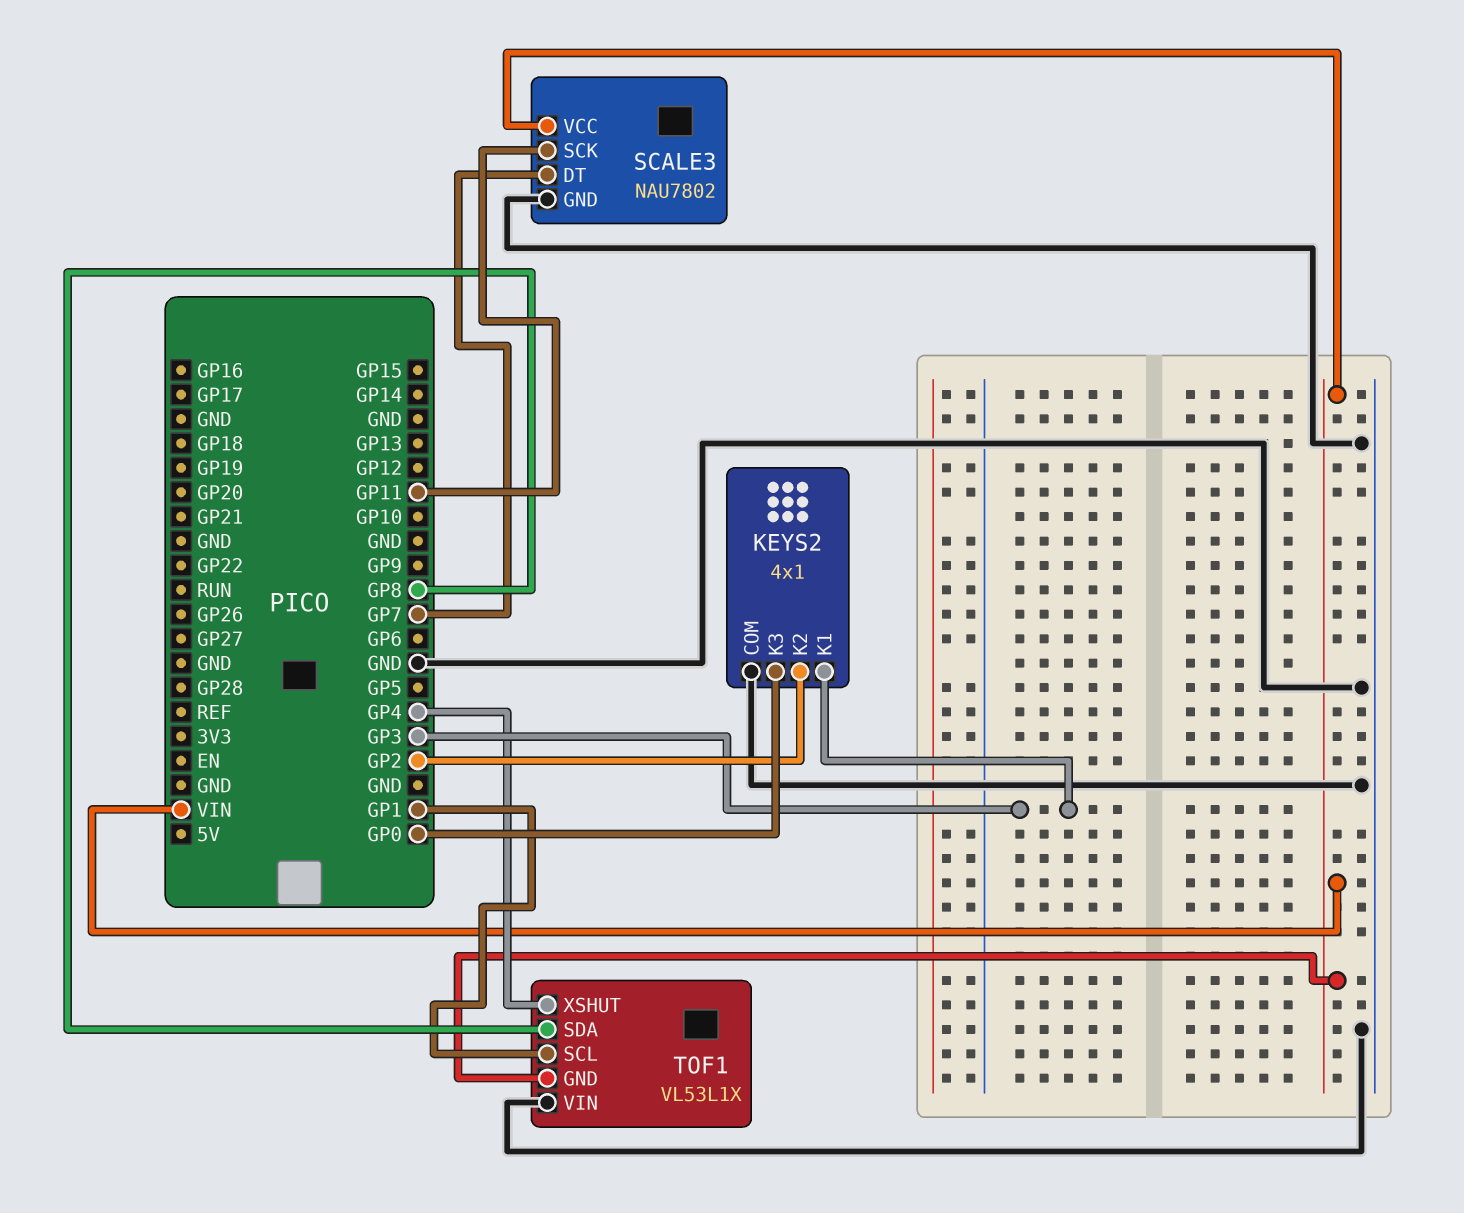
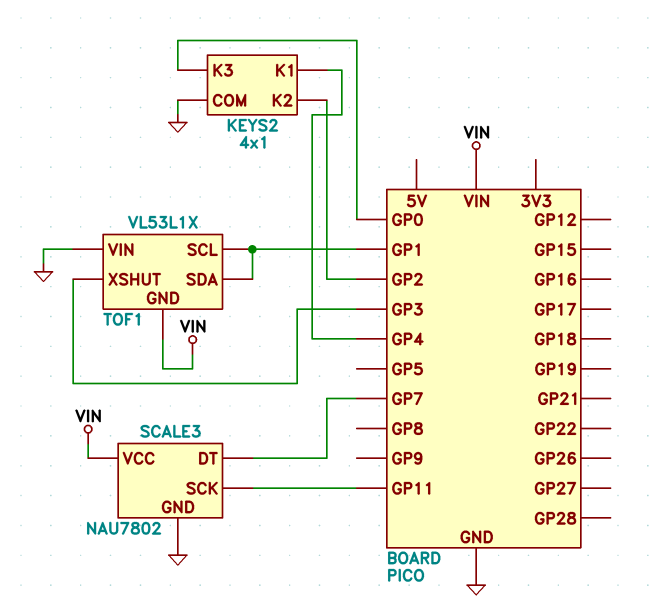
KEYS2 pin K1: GP3 -> GP4
TOF1 pin SDA: GP8 -> GP1
TOF1 pin XSHUT: GP4 -> GP3

